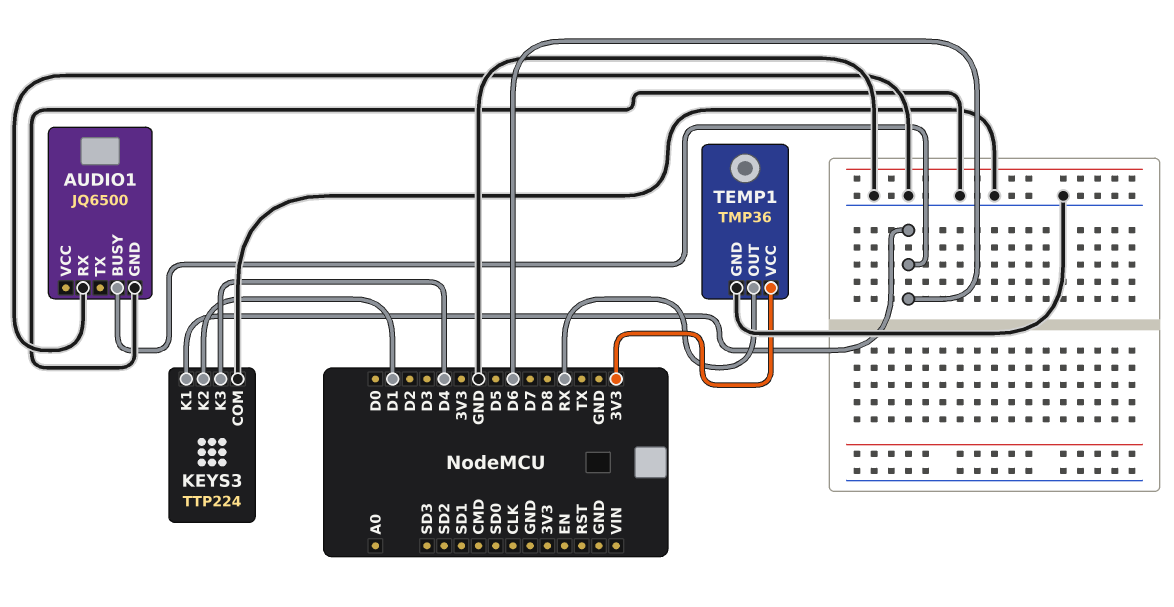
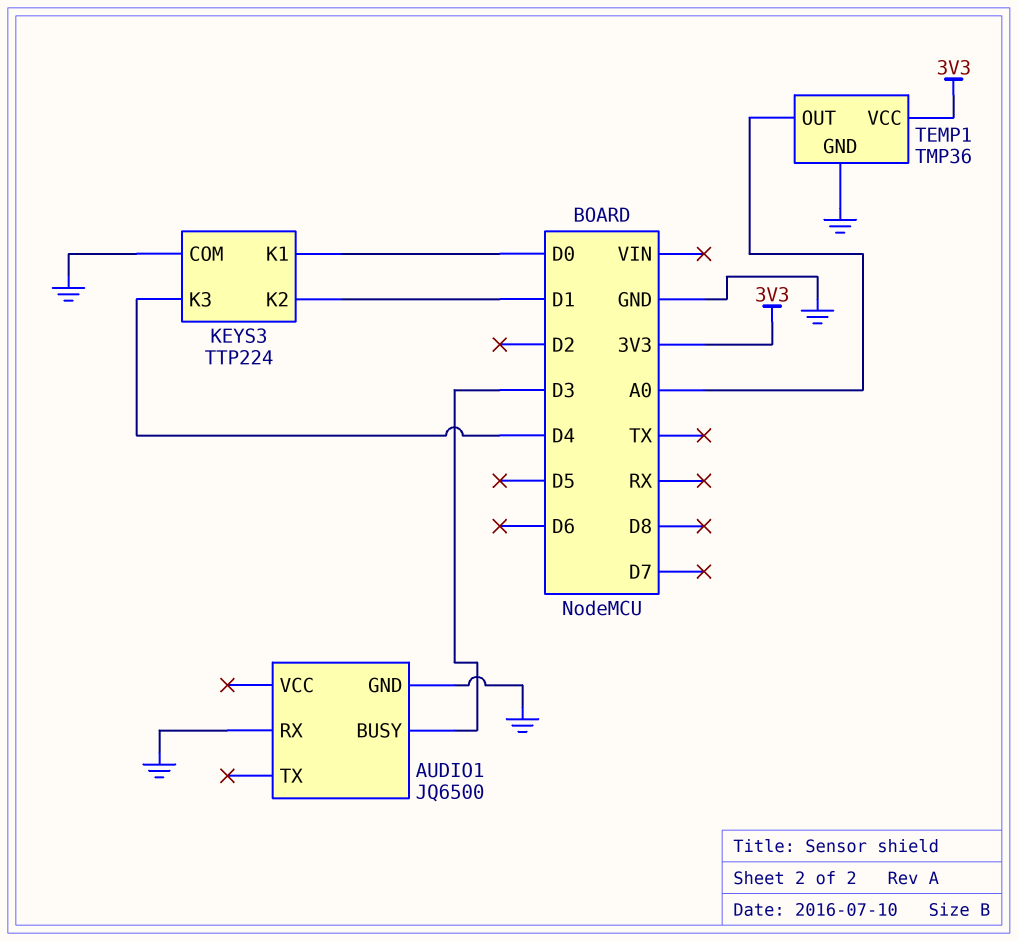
AUDIO1 pin BUSY: D6 -> D3
KEYS3 pin K1: D6 -> D0
TEMP1 pin OUT: RX -> A0

